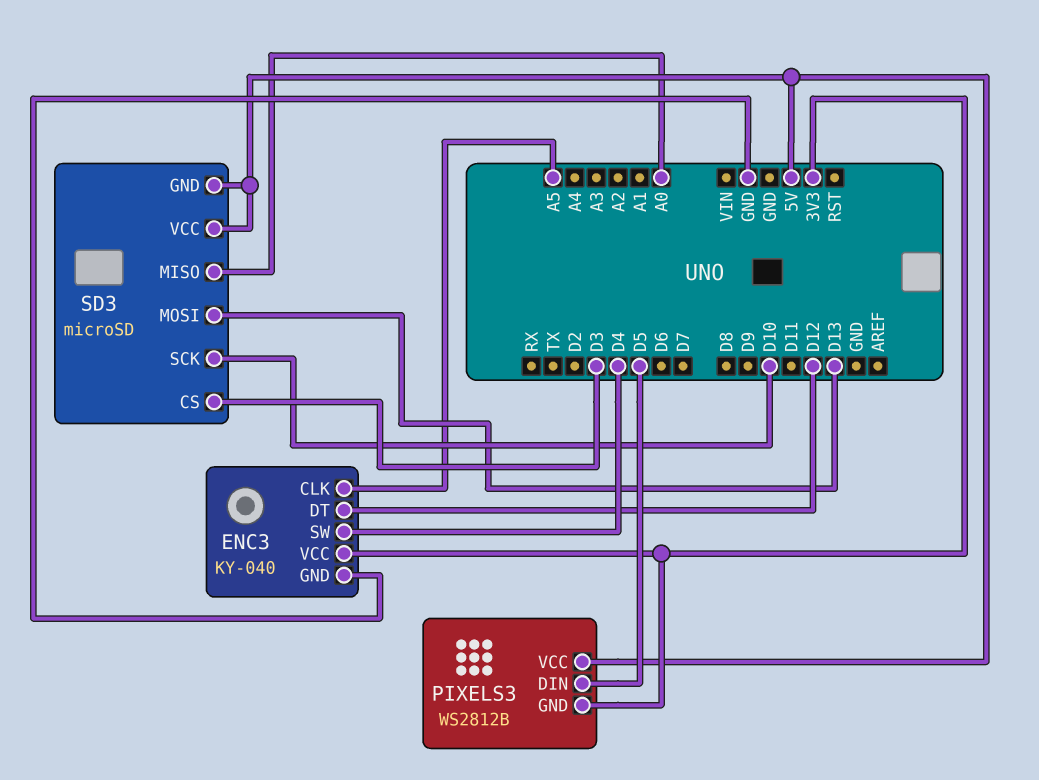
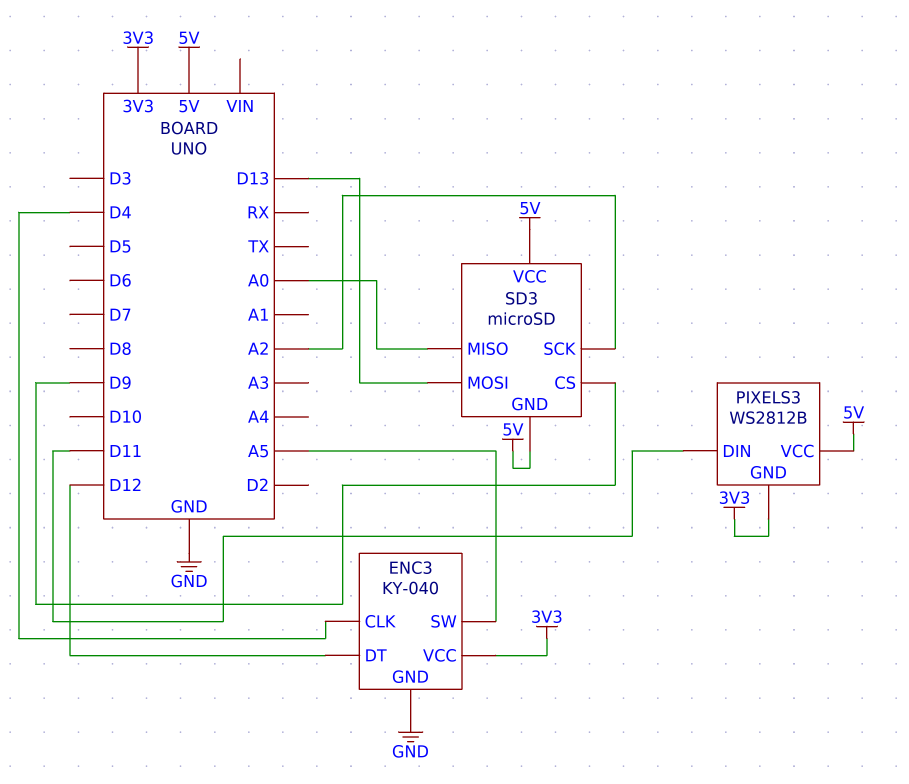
ENC3 pin CLK: A5 -> D4
ENC3 pin SW: D4 -> A5
PIXELS3 pin DIN: D5 -> D11
SD3 pin CS: D3 -> D9
SD3 pin SCK: D10 -> A2

